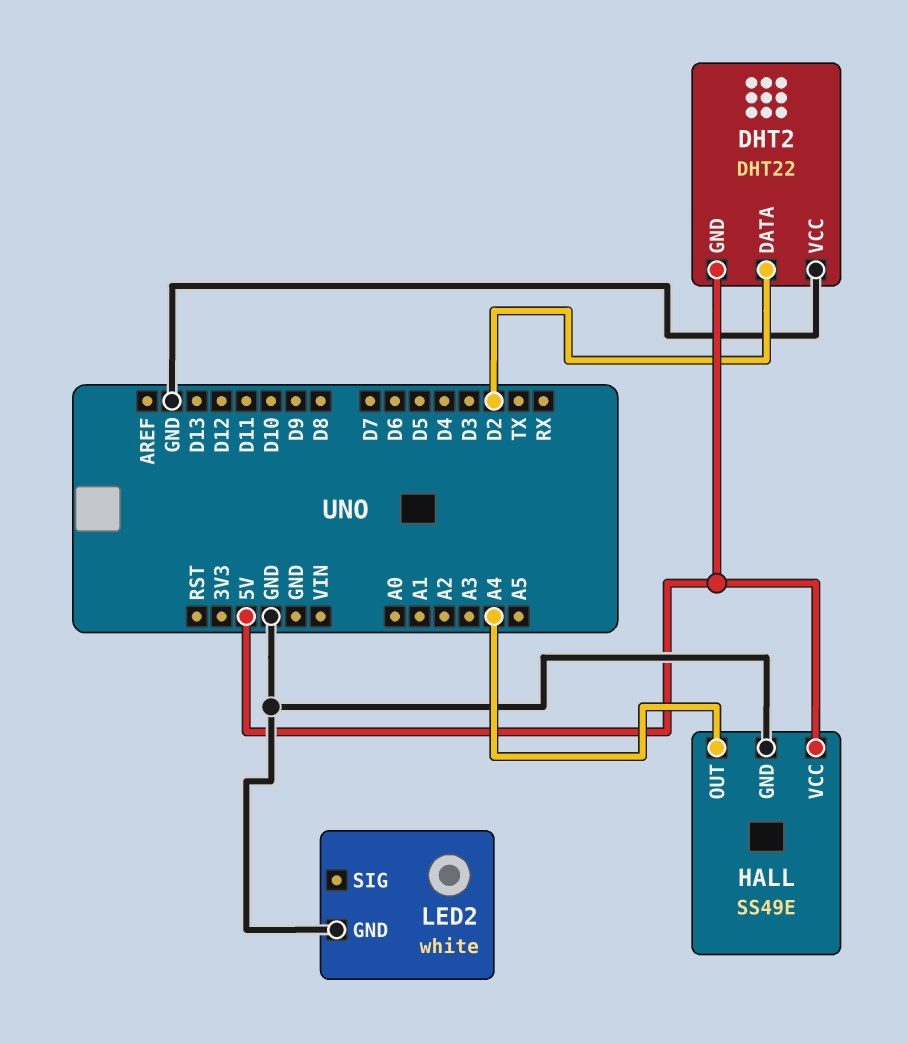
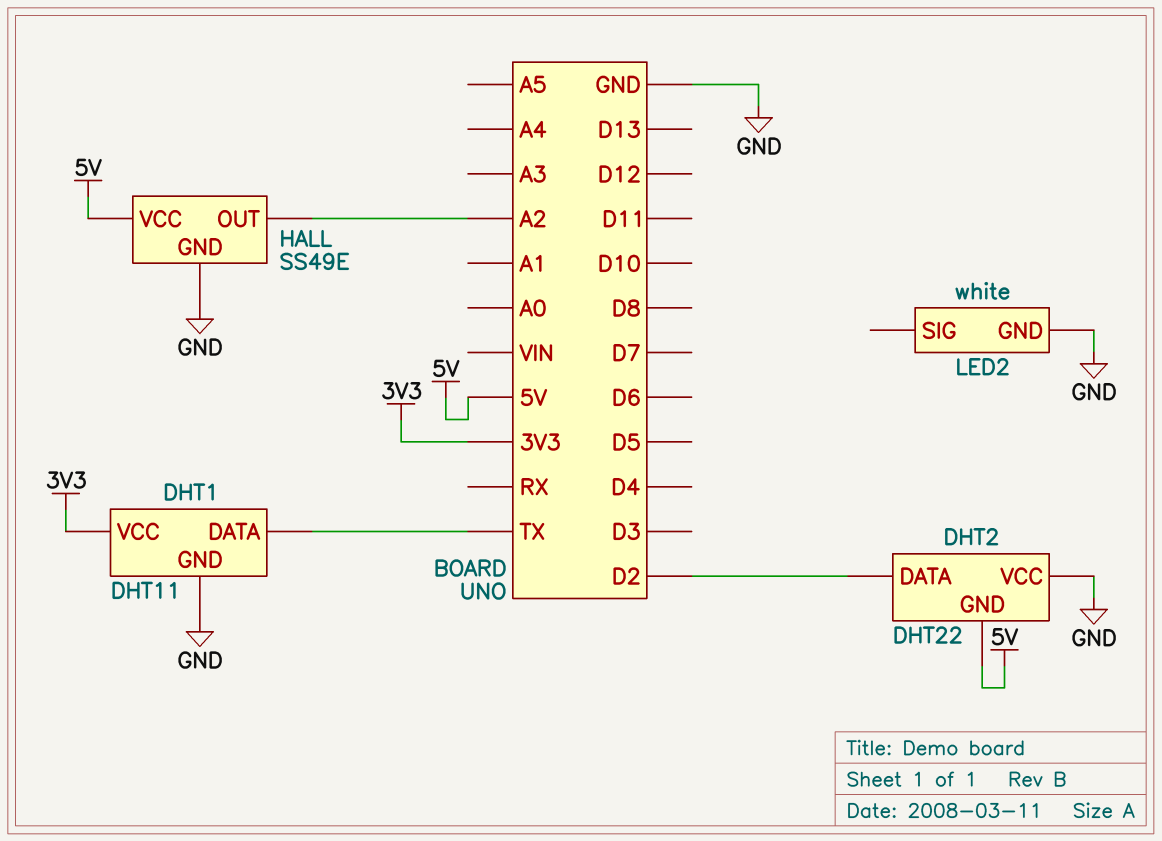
DHT1: none -> DHT11
DHT1 pin DATA: none -> TX
DHT1 pin GND: none -> GND
DHT1 pin VCC: none -> 3V3
HALL pin OUT: A4 -> A2

